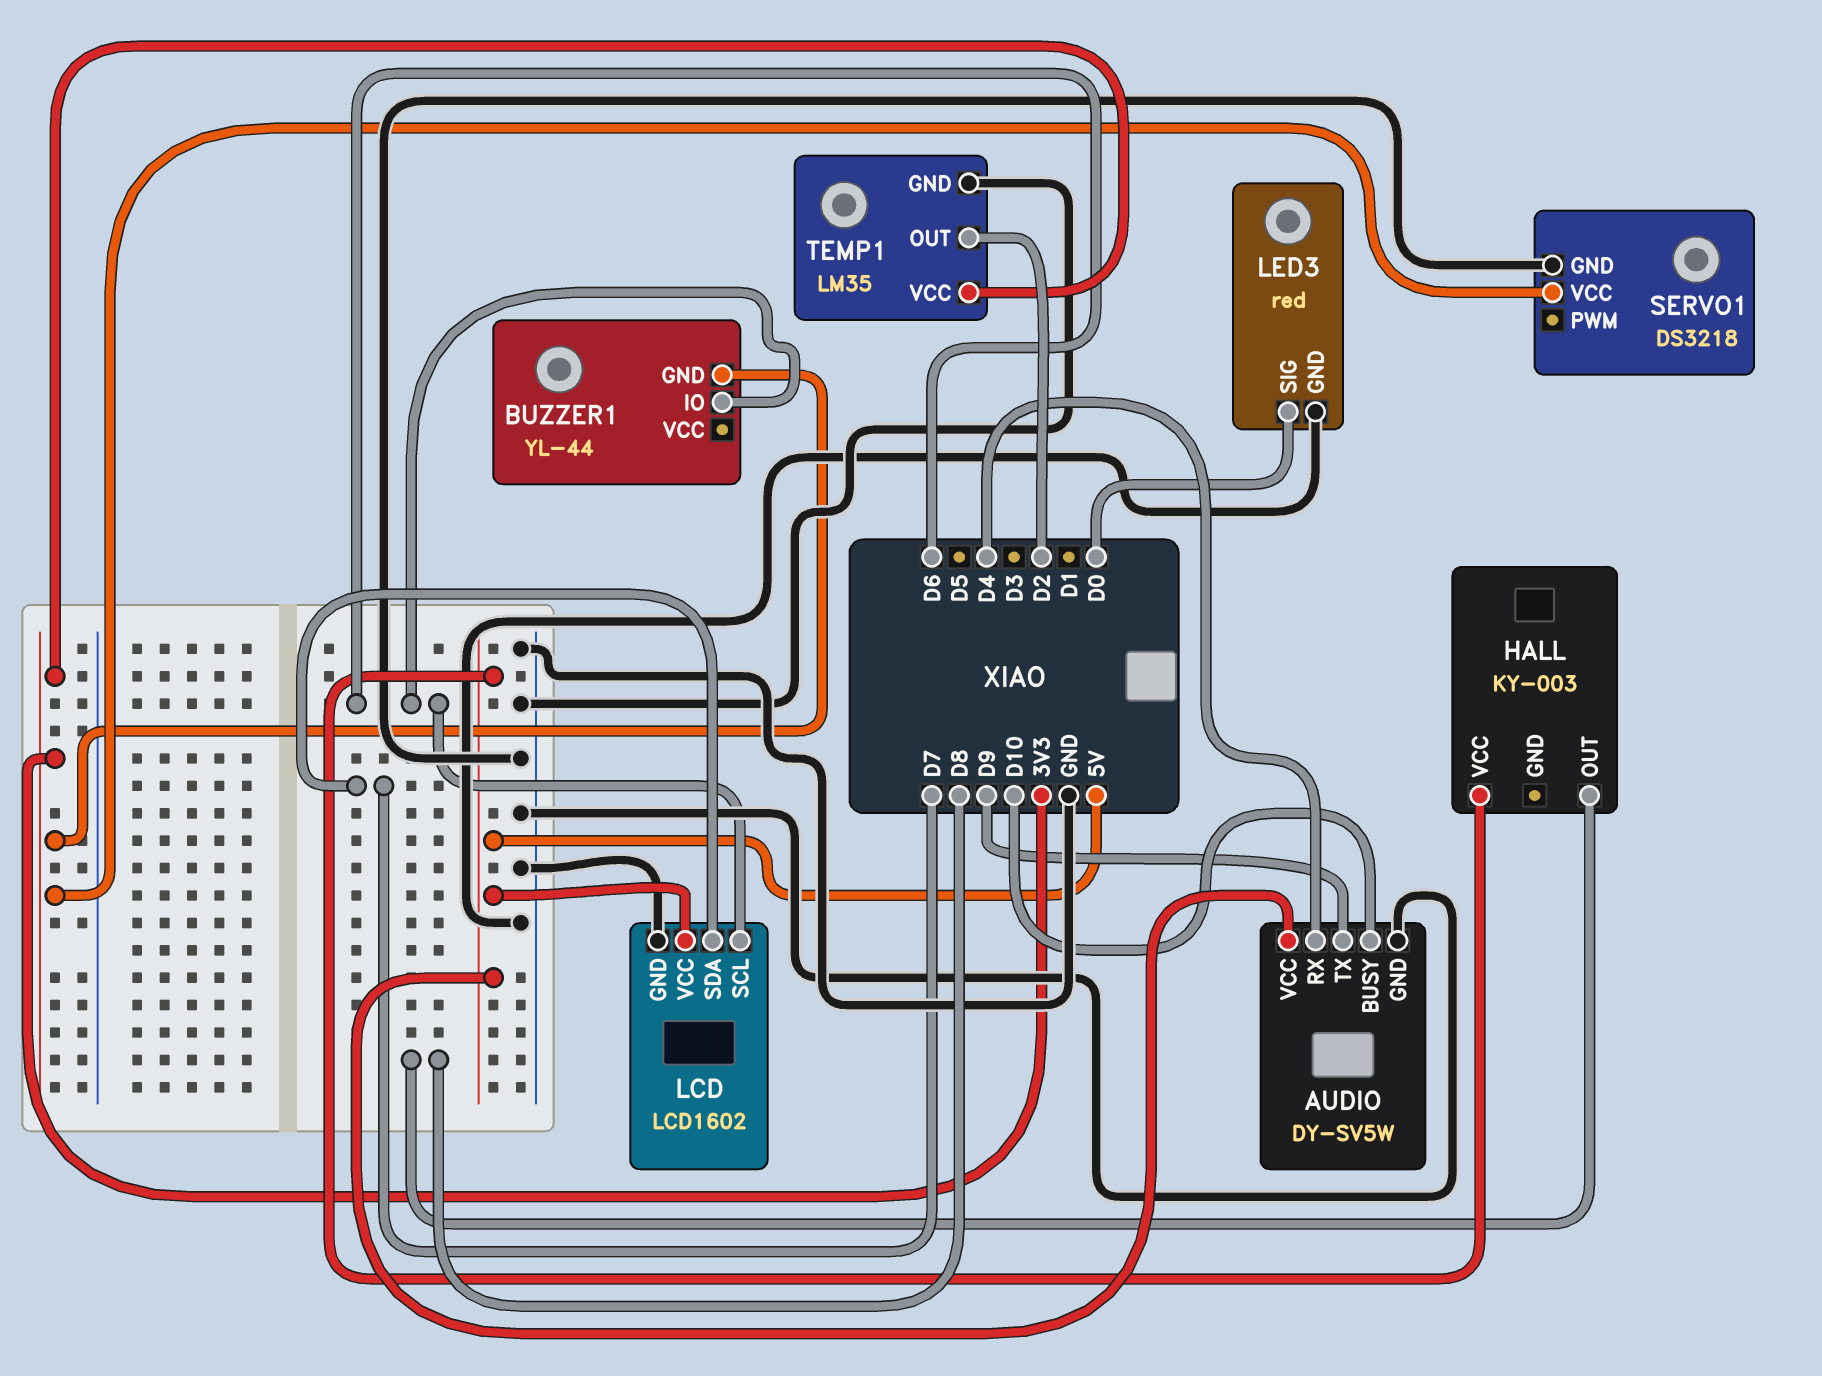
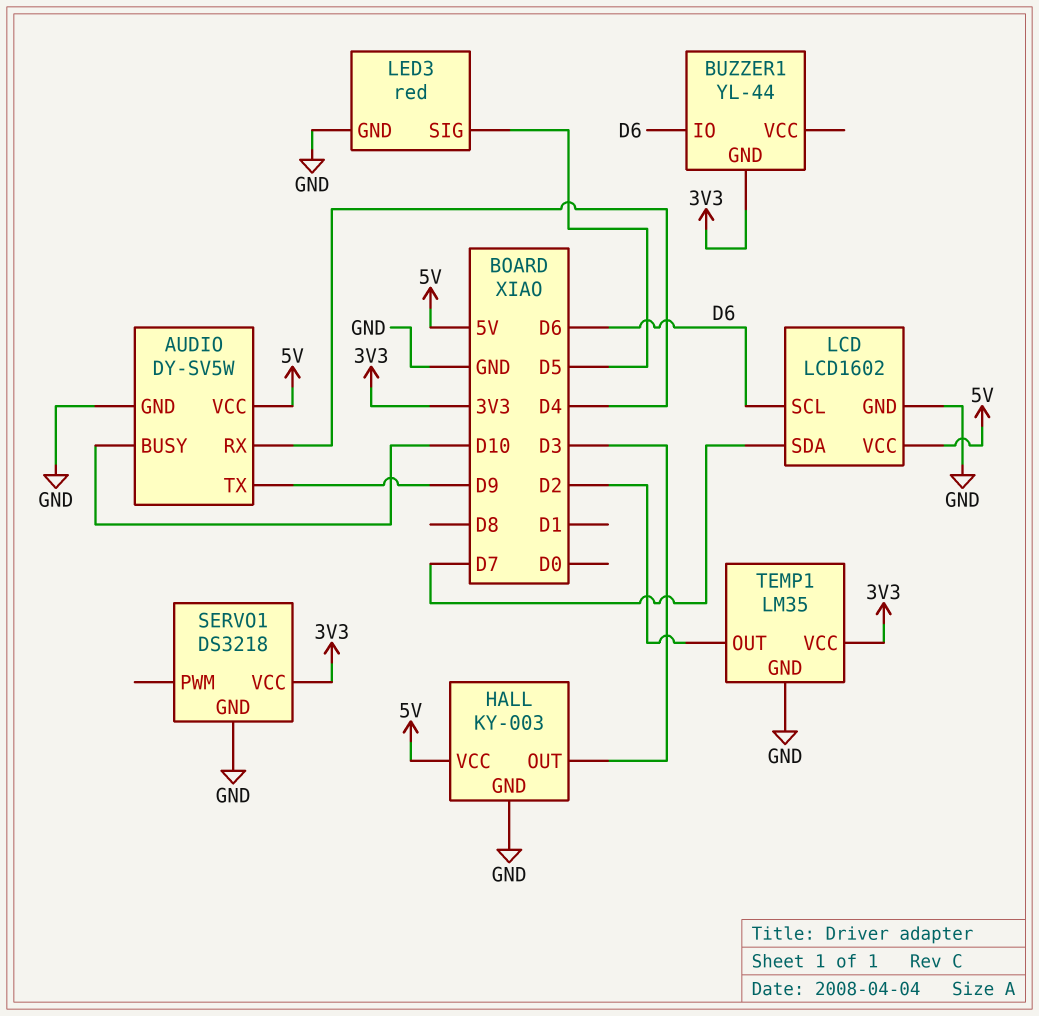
HALL pin GND: none -> GND
HALL pin OUT: D8 -> D3
LED3 pin SIG: D0 -> D5

